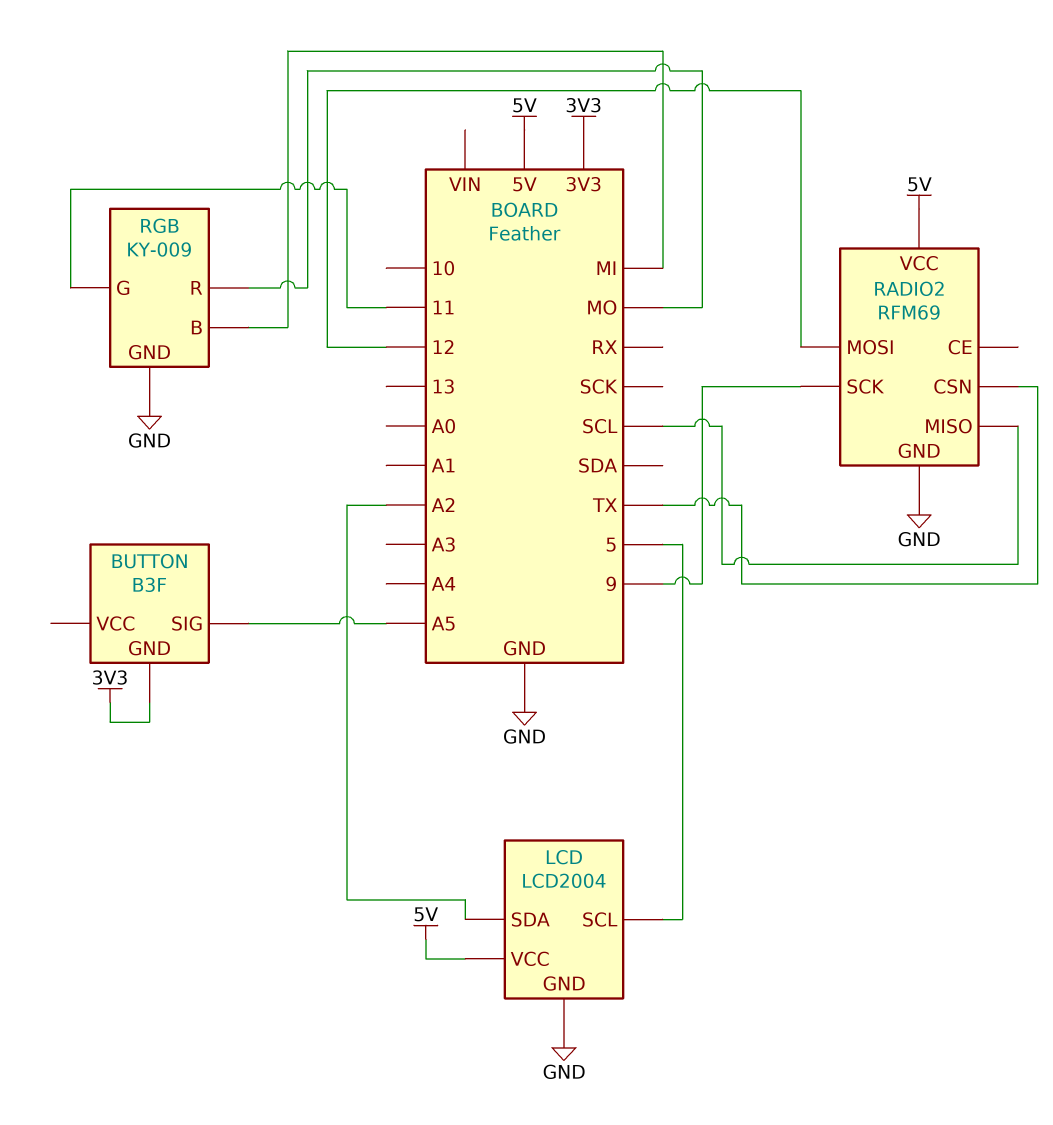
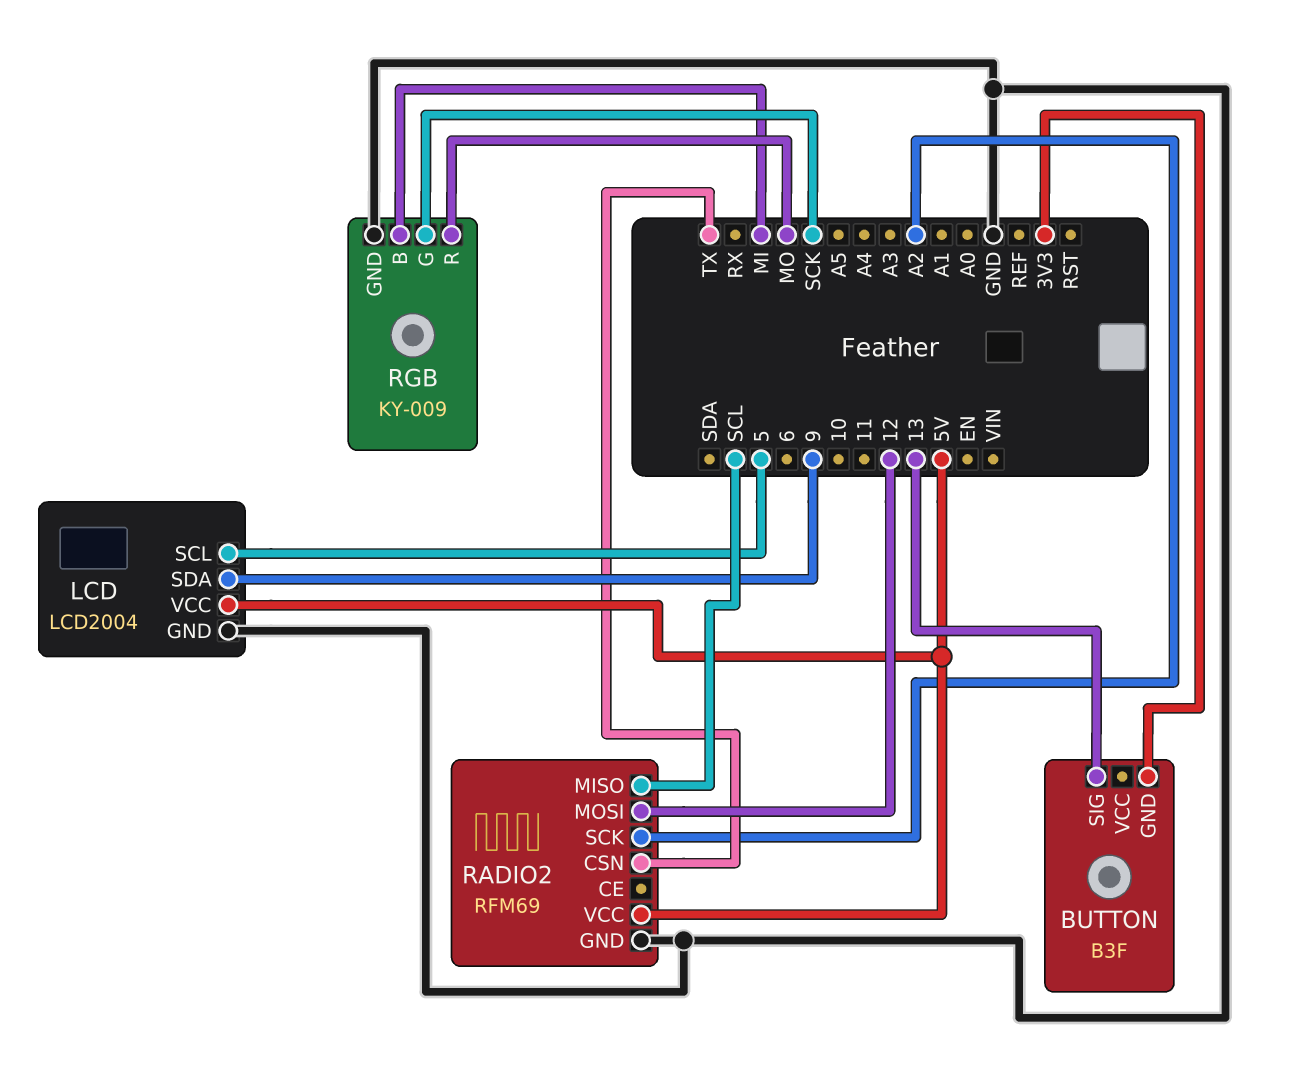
BUTTON pin SIG: A5 -> 13
LCD pin SDA: A2 -> 9
RADIO2 pin SCK: 9 -> A2
RGB pin G: 11 -> SCK

